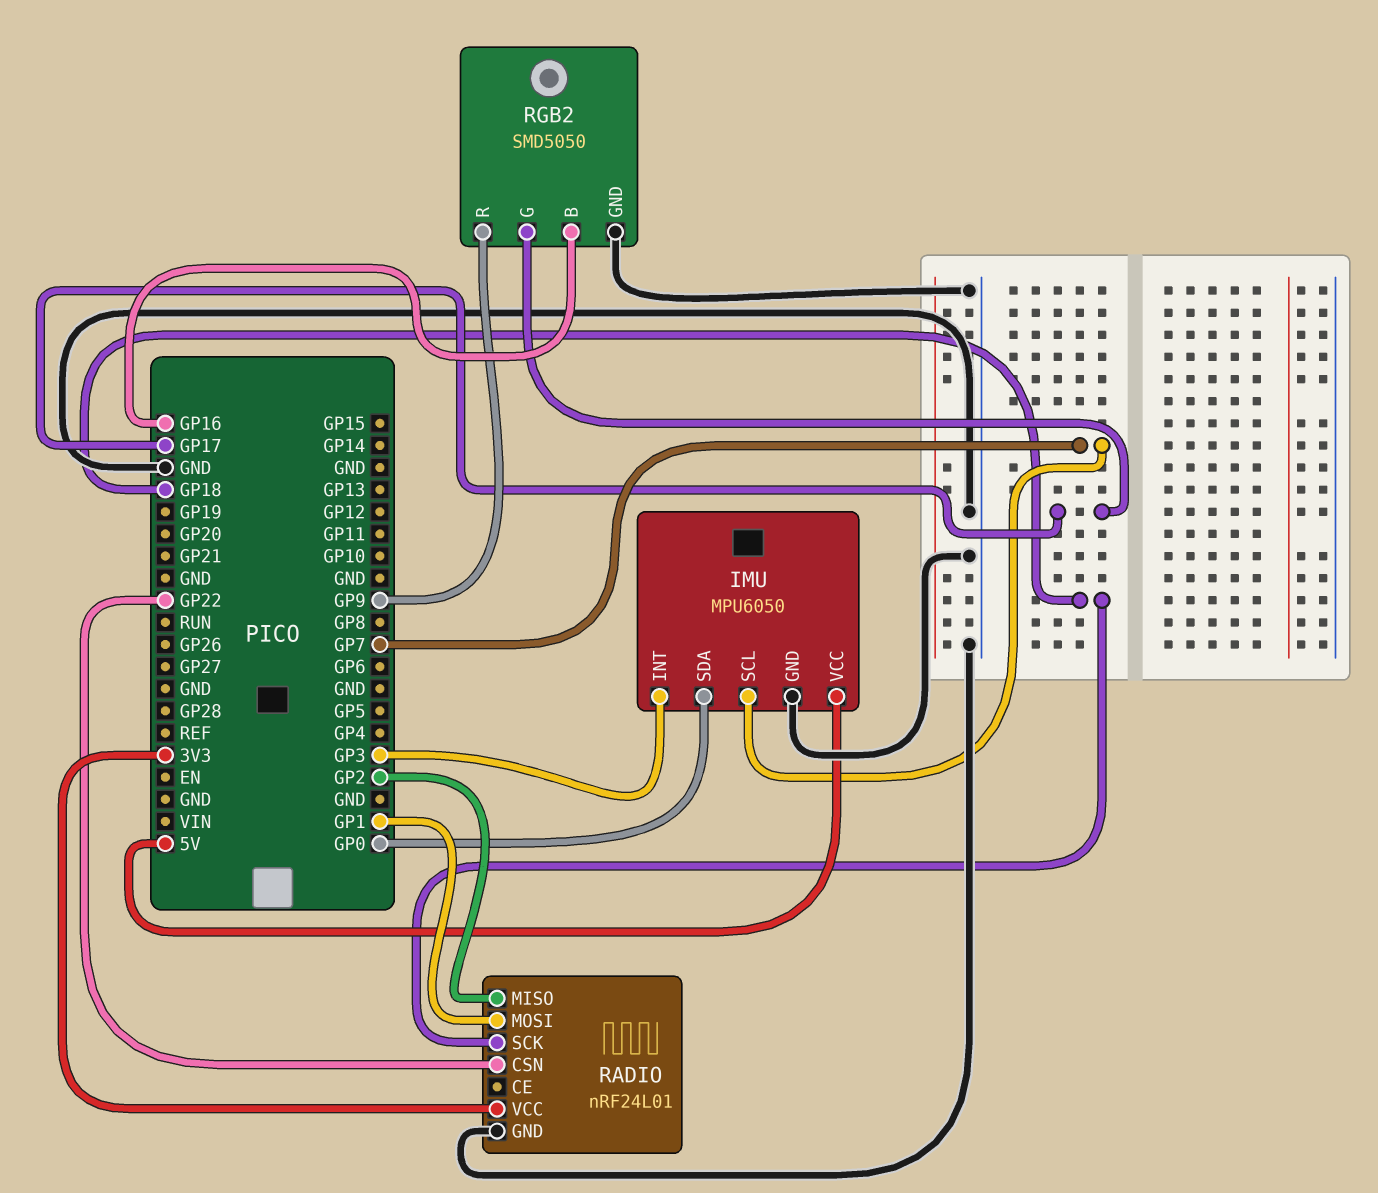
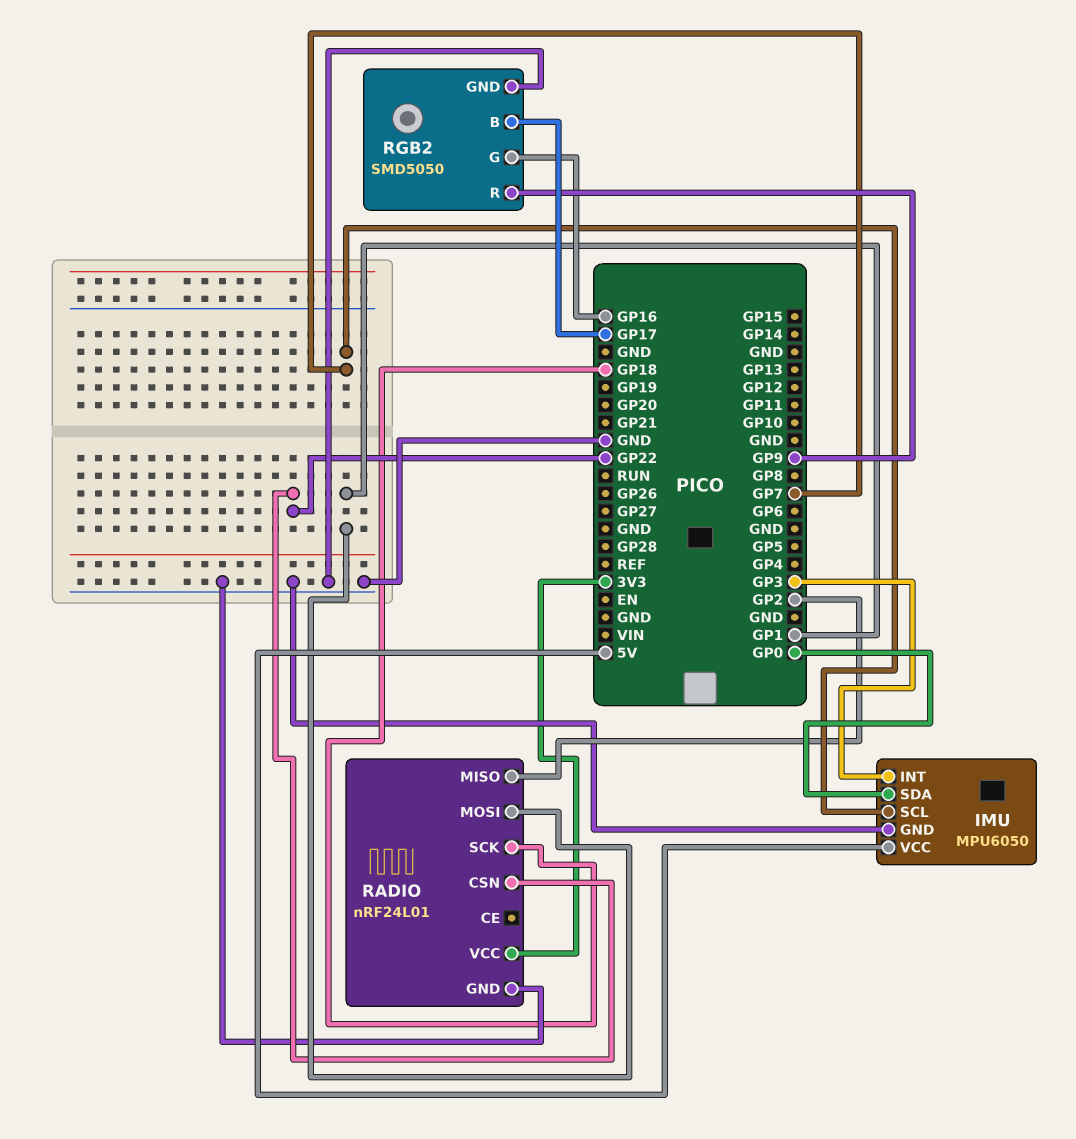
RGB2 pin B: GP16 -> GP17
RGB2 pin G: GP17 -> GP16

